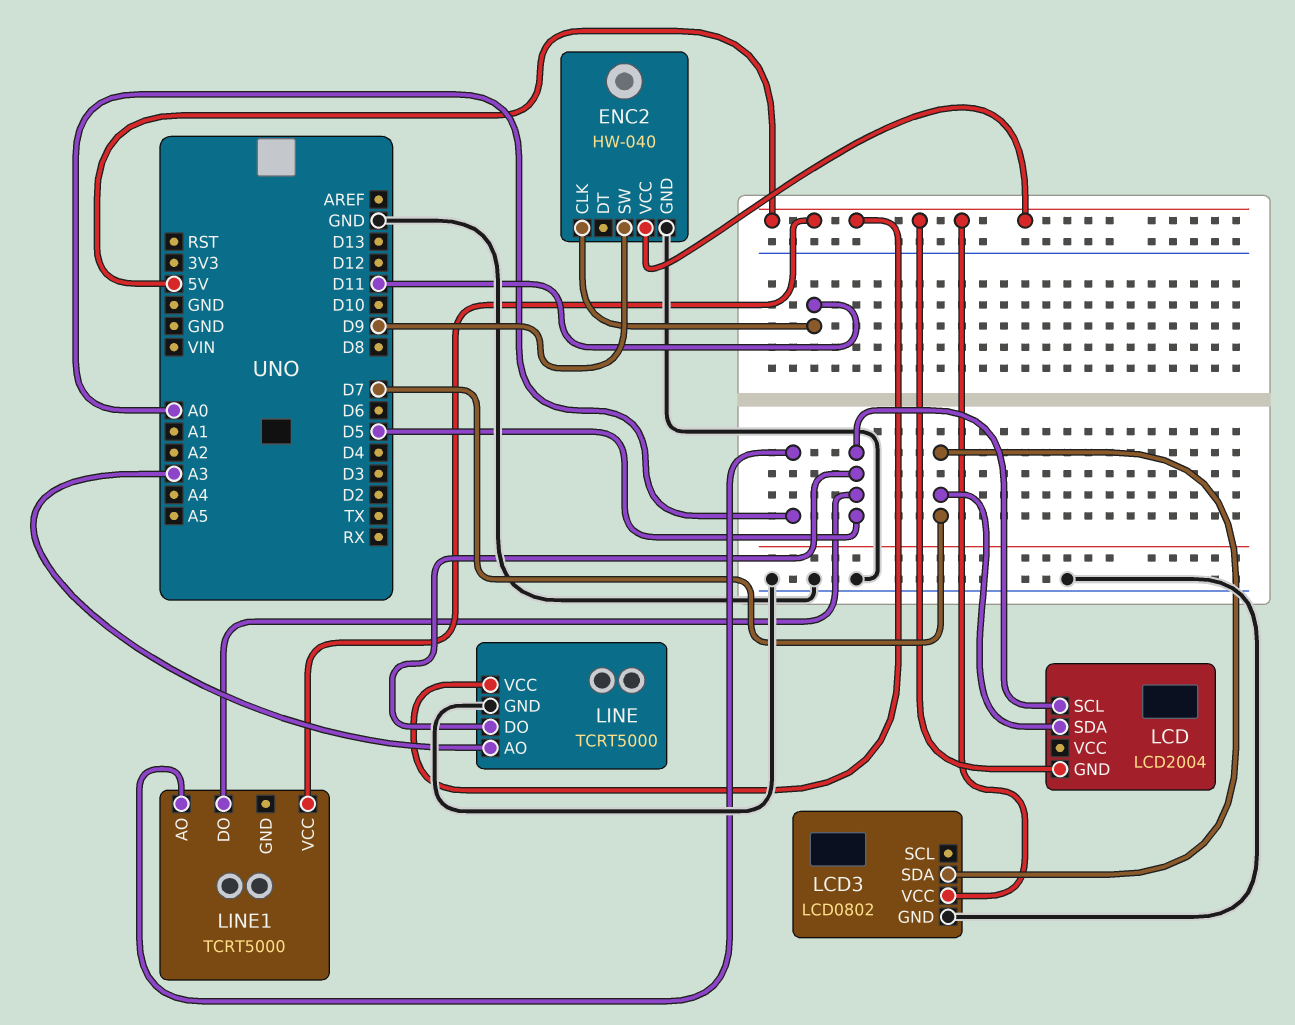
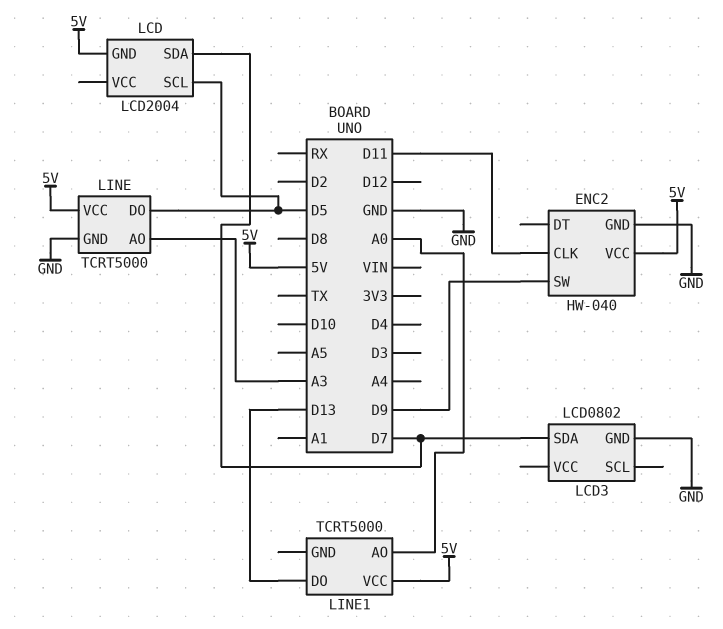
LCD3 pin VCC: 5V -> none
LINE1 pin DO: D5 -> D13

